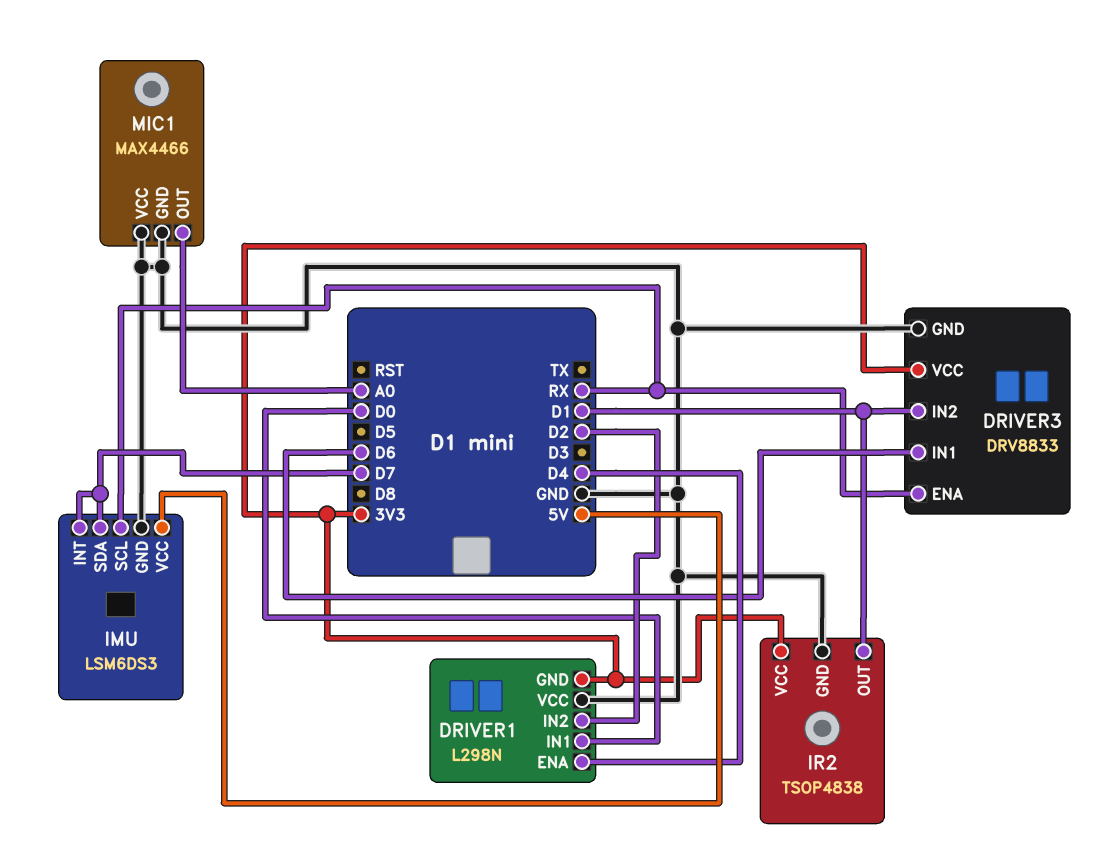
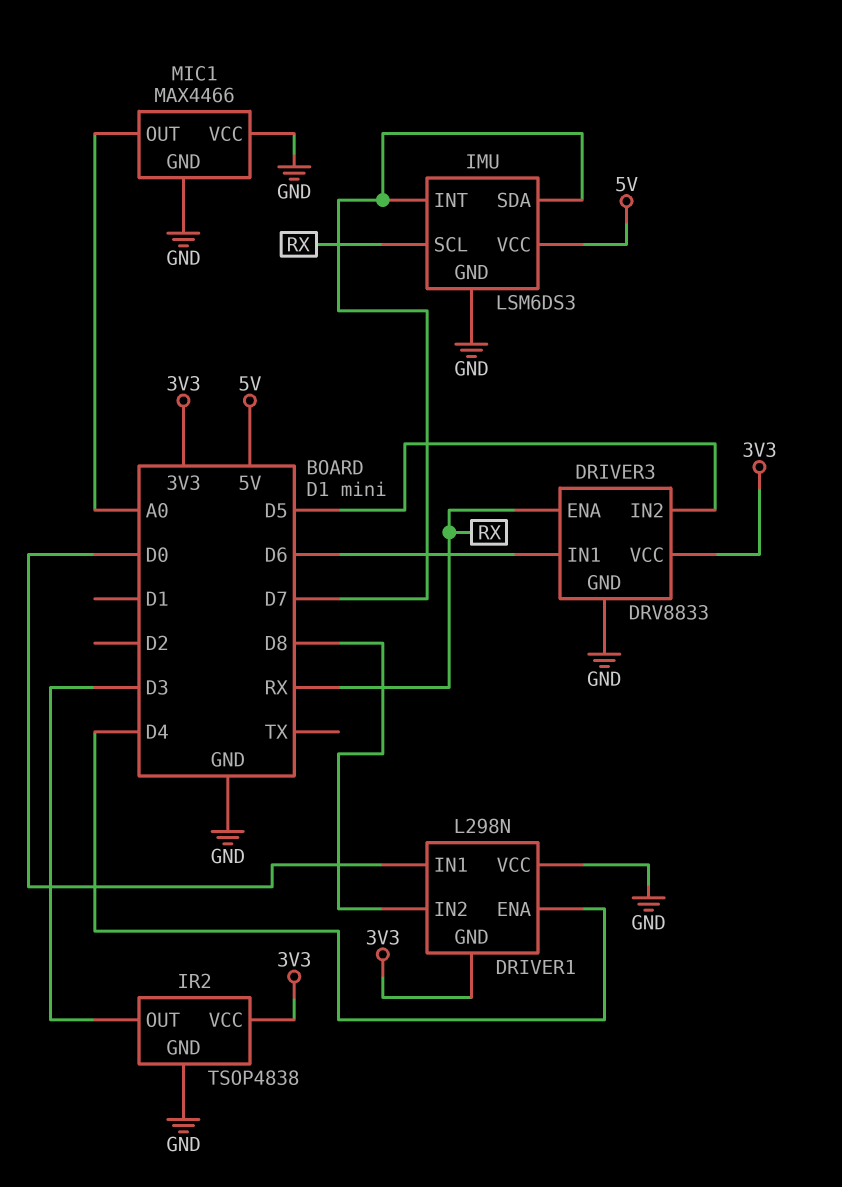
DRIVER1 pin IN2: D2 -> D8
DRIVER3 pin IN2: D1 -> D5
IR2 pin OUT: D1 -> D3

